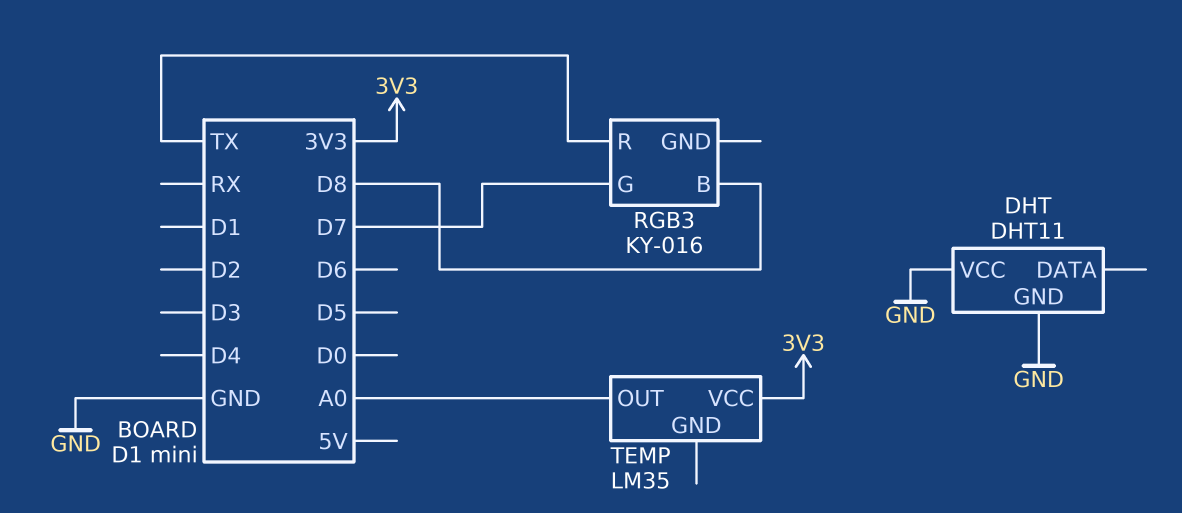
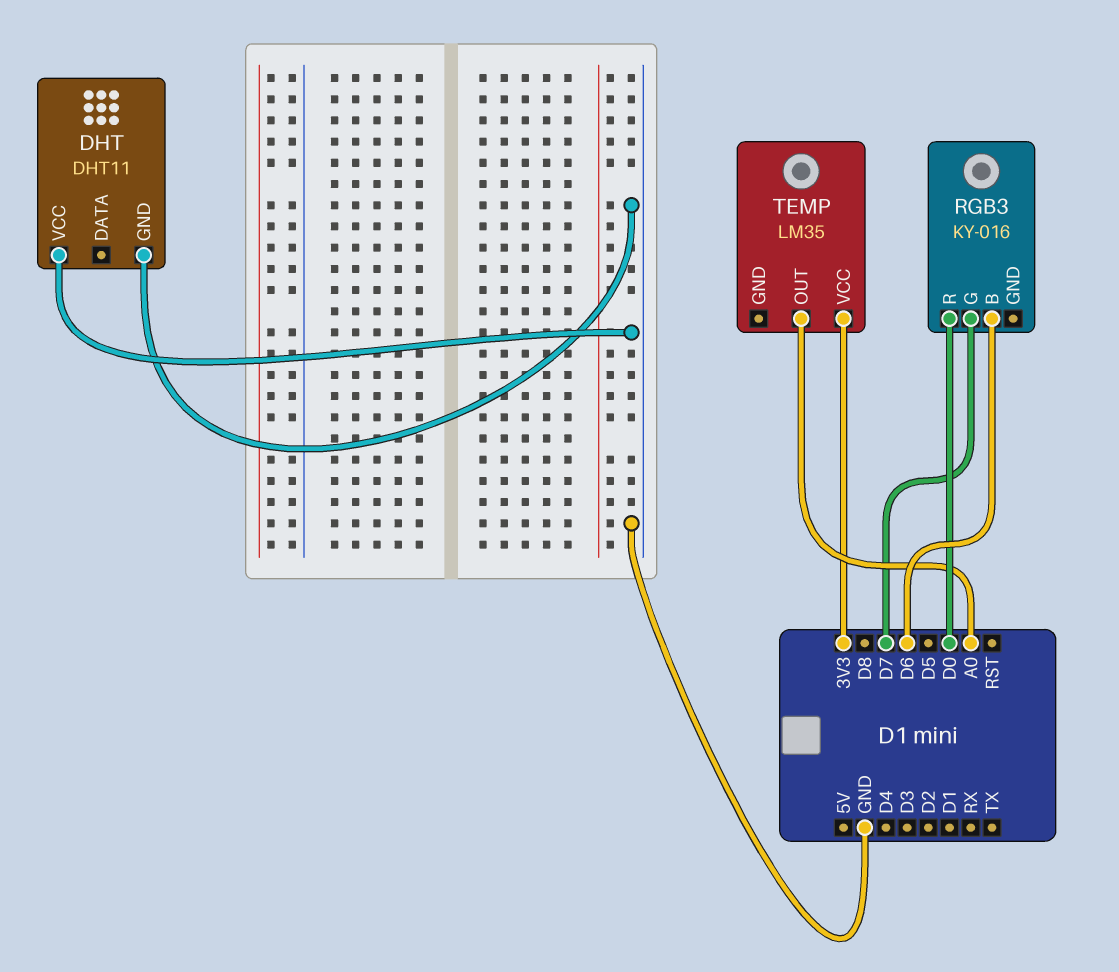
RGB3 pin B: D8 -> D6
RGB3 pin R: TX -> D0

